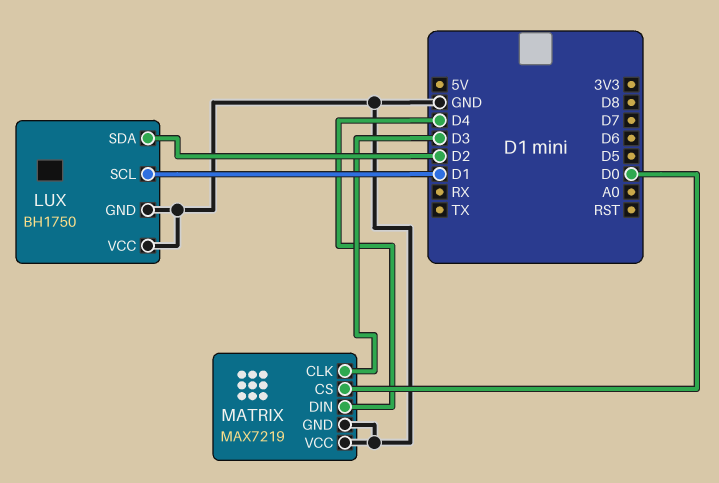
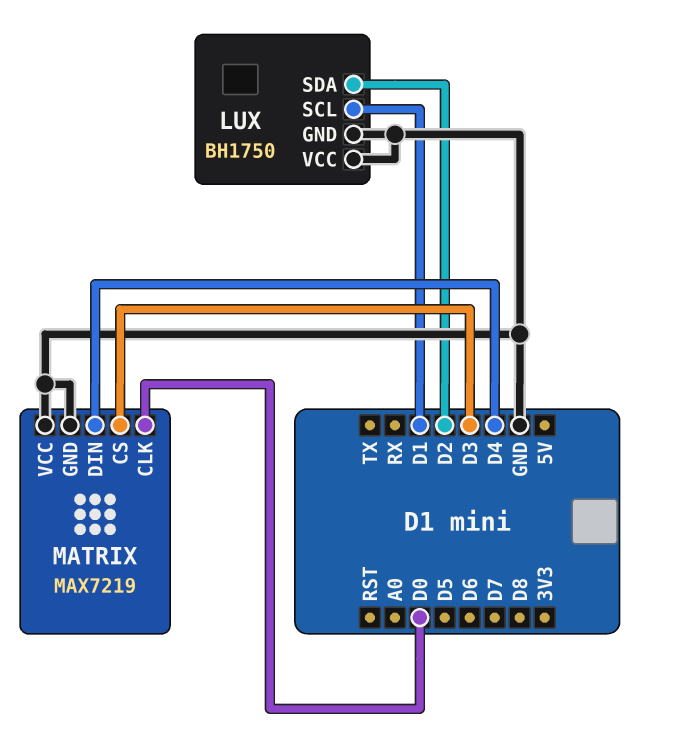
MATRIX pin CLK: D3 -> D0
MATRIX pin CS: D0 -> D3

